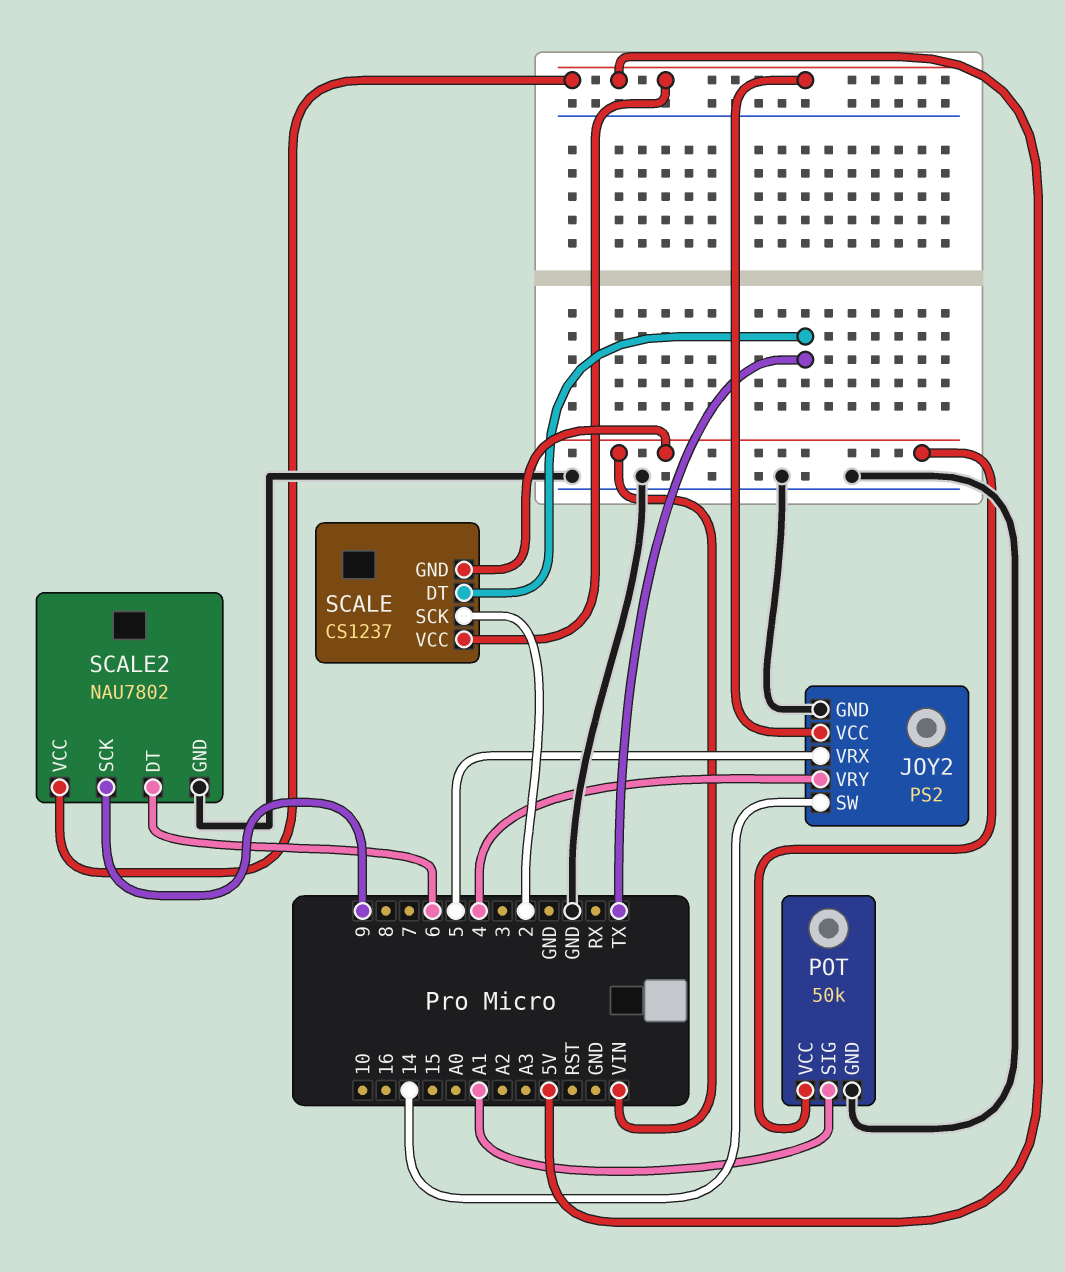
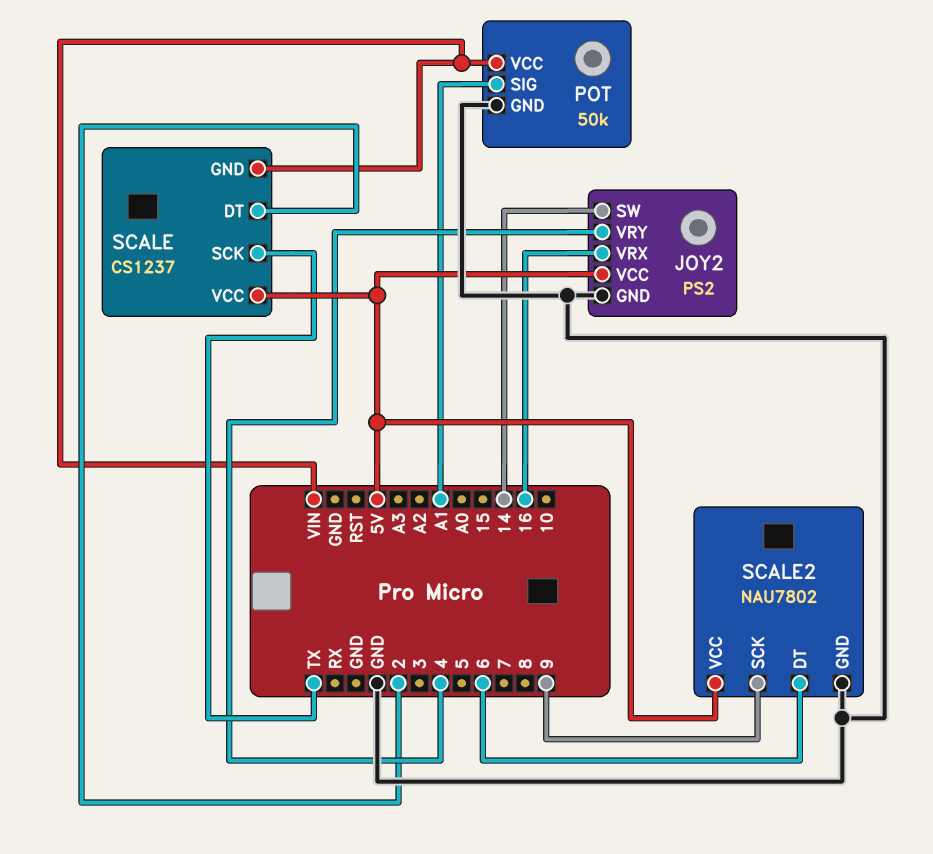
JOY2 pin VRX: 5 -> 16
SCALE pin DT: TX -> 2
SCALE pin SCK: 2 -> TX

